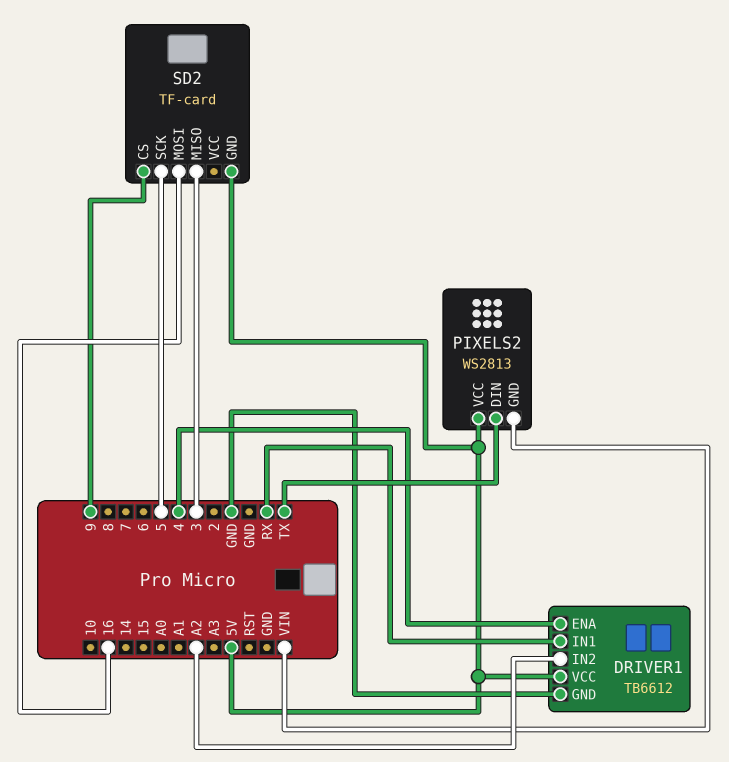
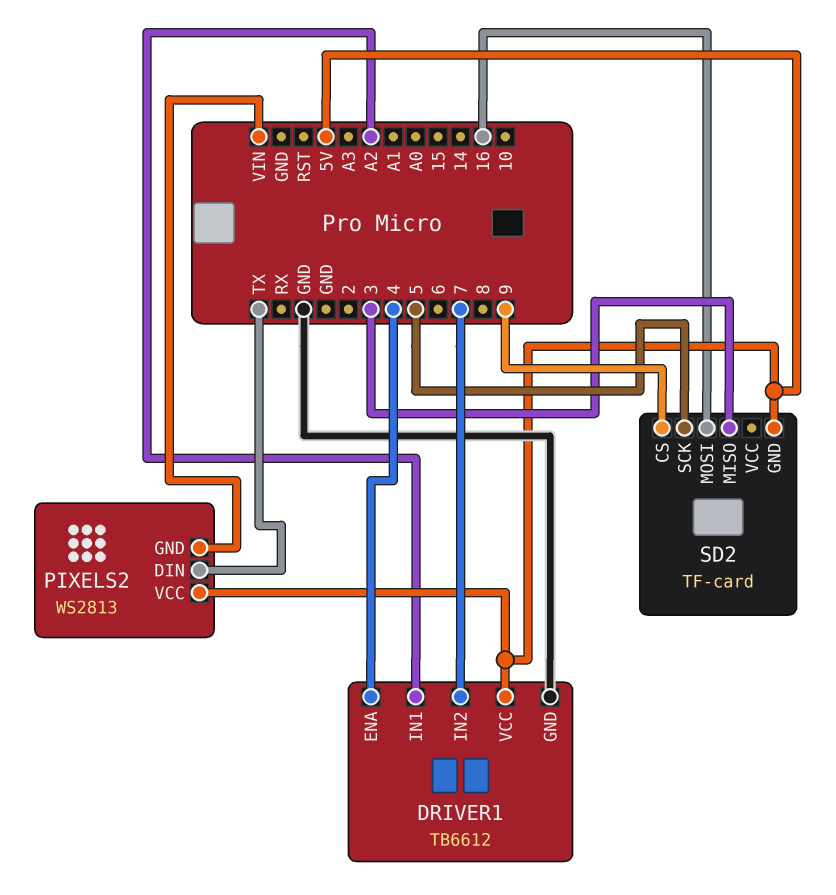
DRIVER1 pin IN1: RX -> A2
DRIVER1 pin IN2: A2 -> 7

